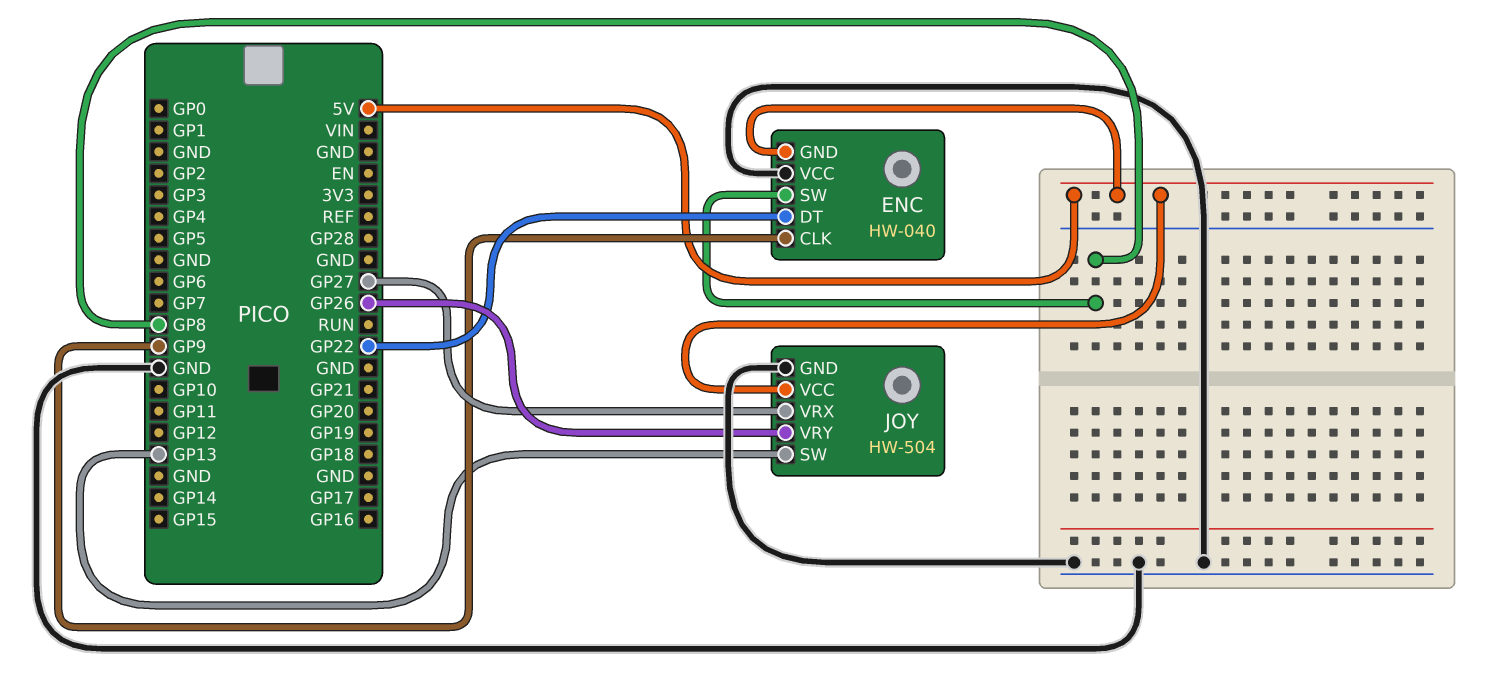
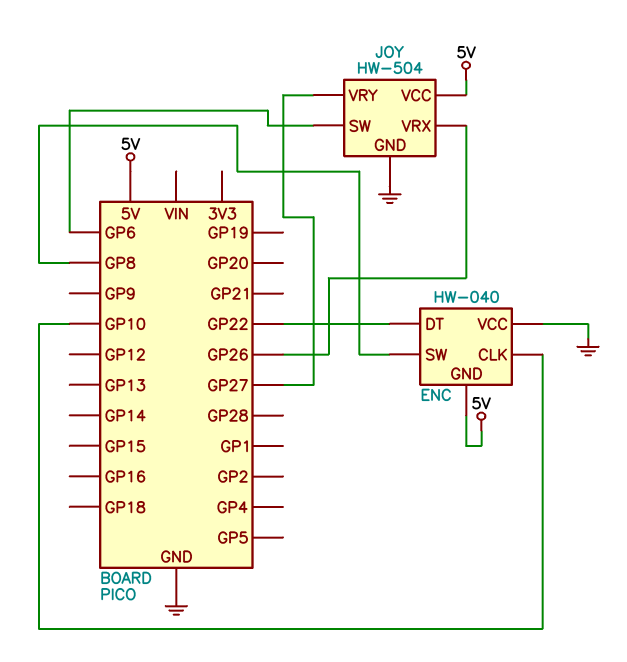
ENC pin CLK: GP9 -> GP10
JOY pin SW: GP13 -> GP6
JOY pin VRX: GP27 -> GP26
JOY pin VRY: GP26 -> GP27

